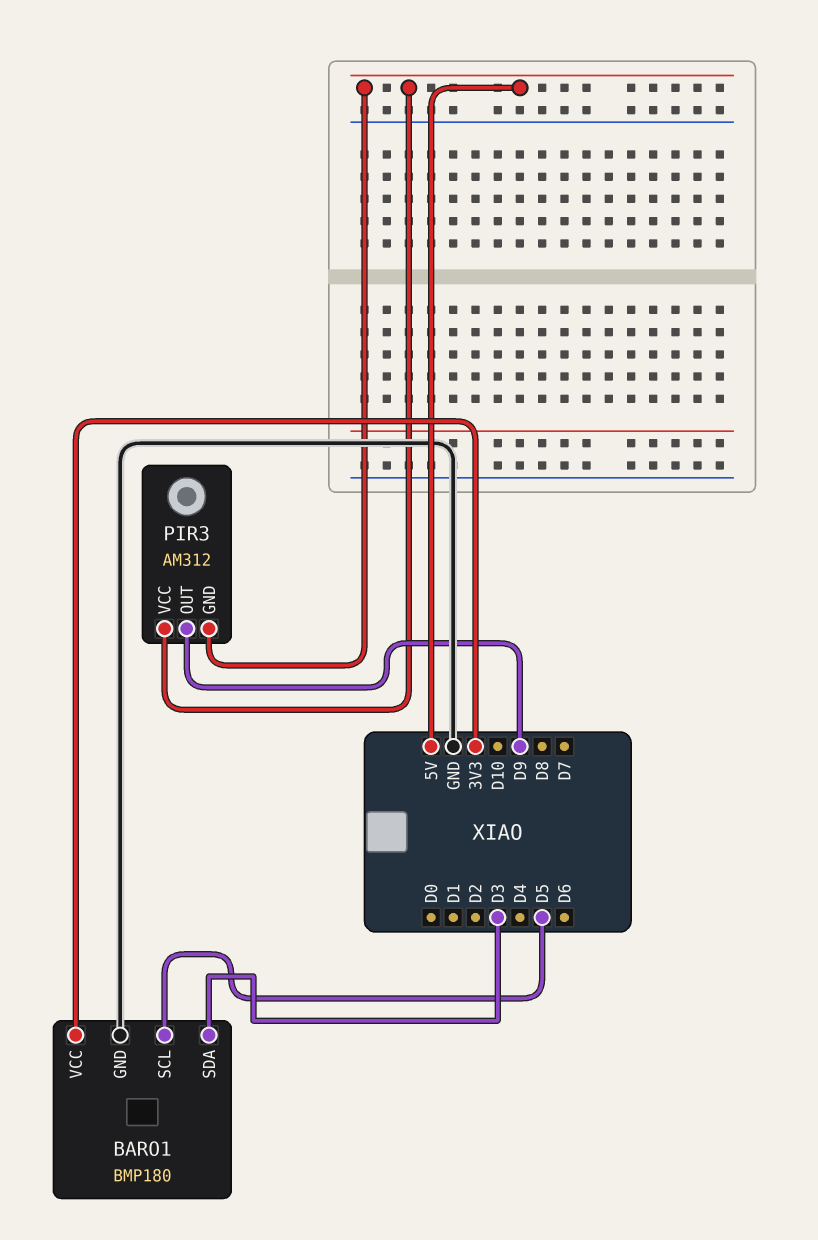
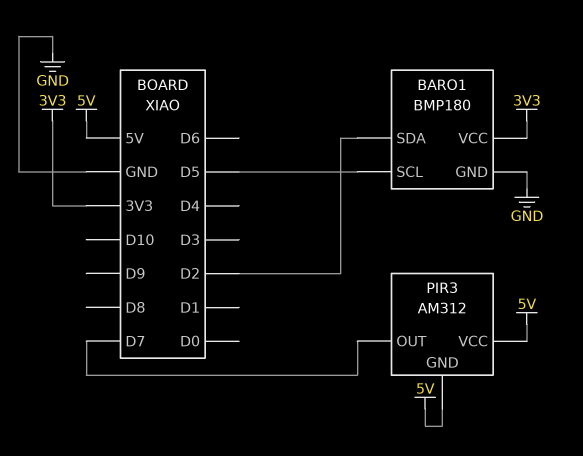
BARO1 pin SDA: D3 -> D2
PIR3 pin OUT: D9 -> D7

